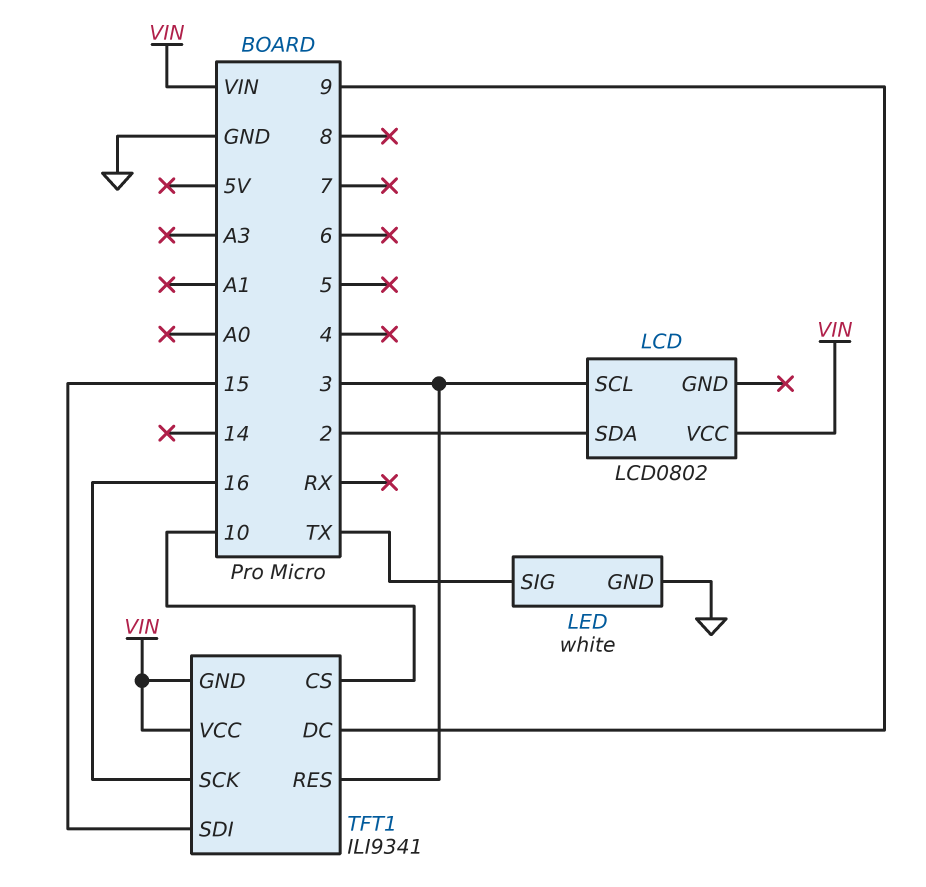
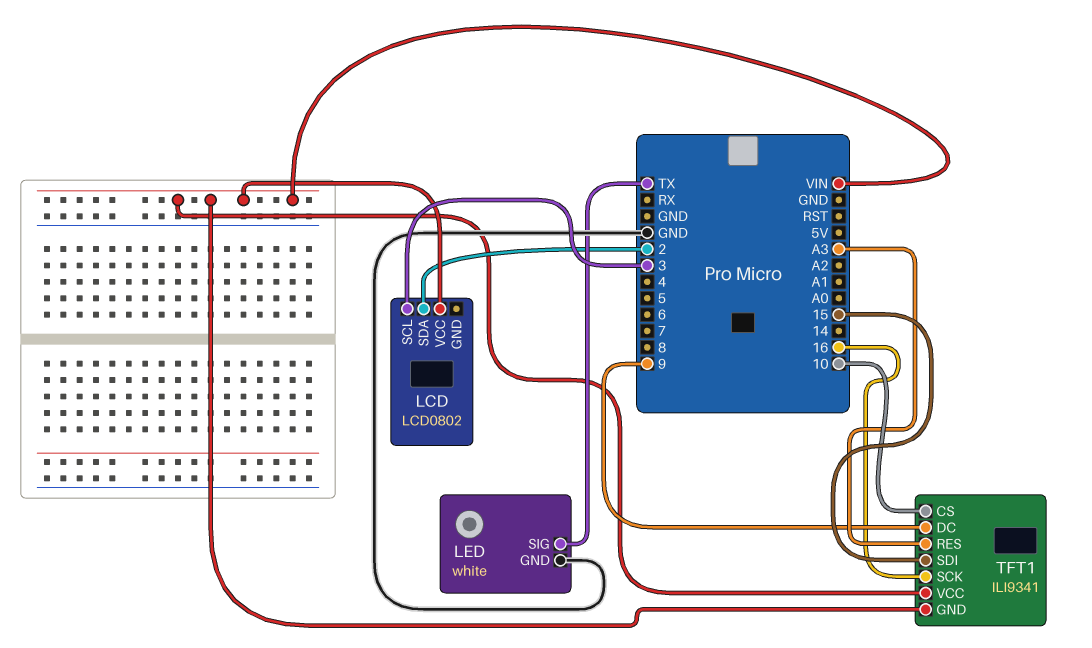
TFT1 pin RES: 3 -> A3

